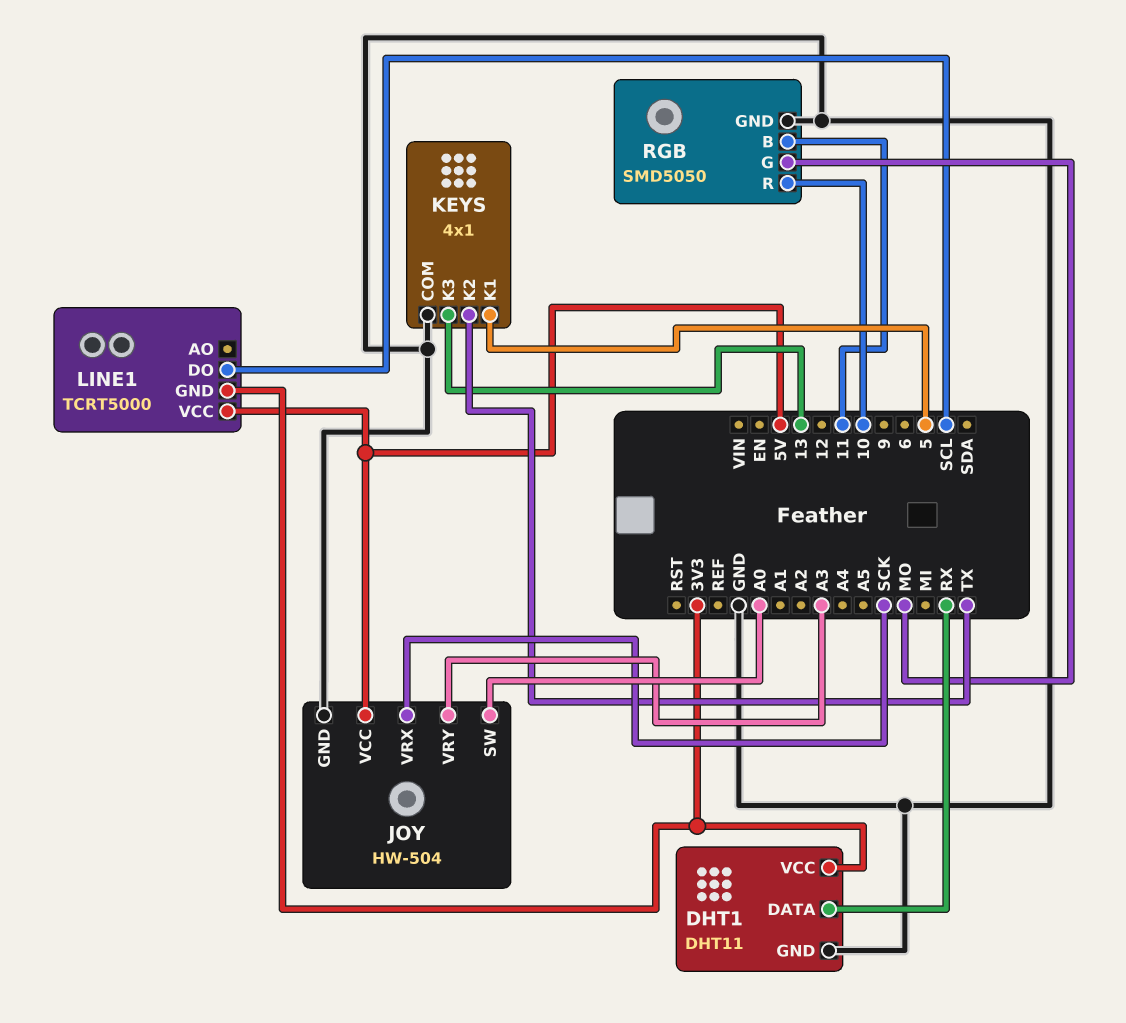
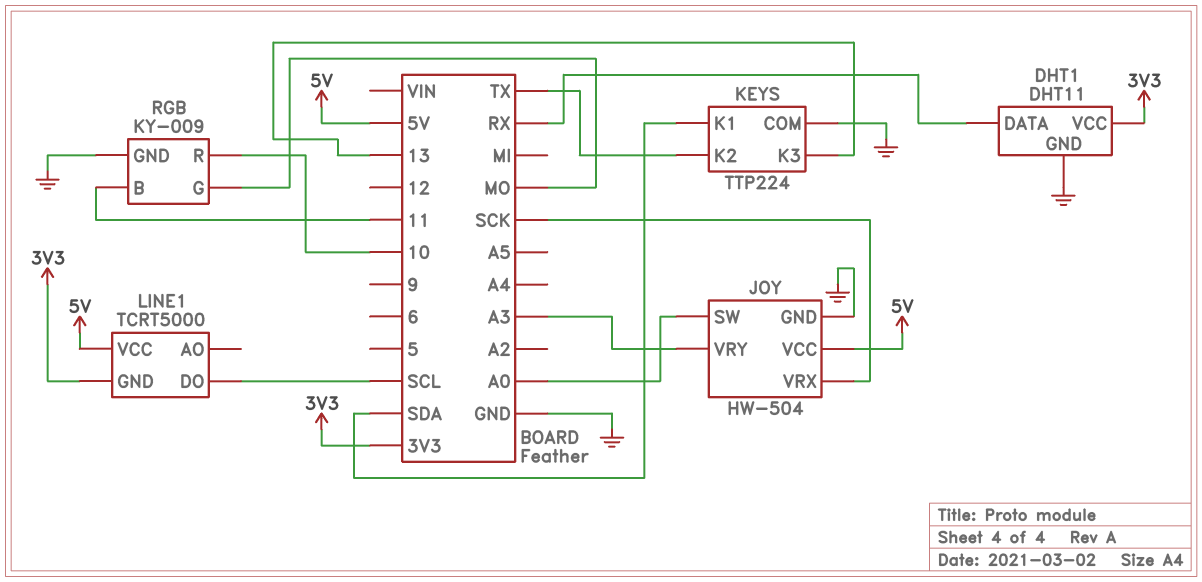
KEYS: 4x1 -> TTP224
KEYS pin K1: 5 -> SDA
RGB: SMD5050 -> KY-009

